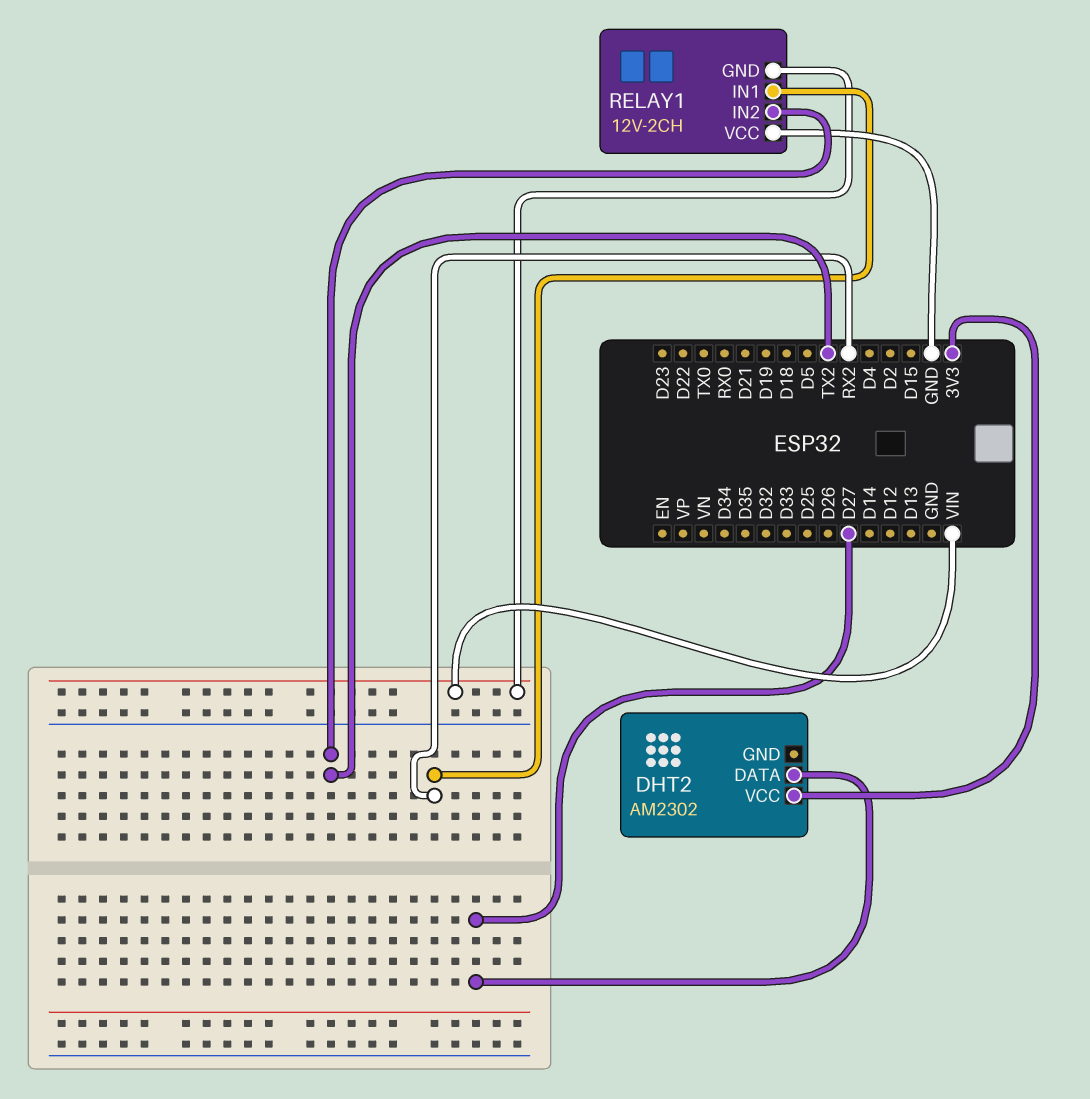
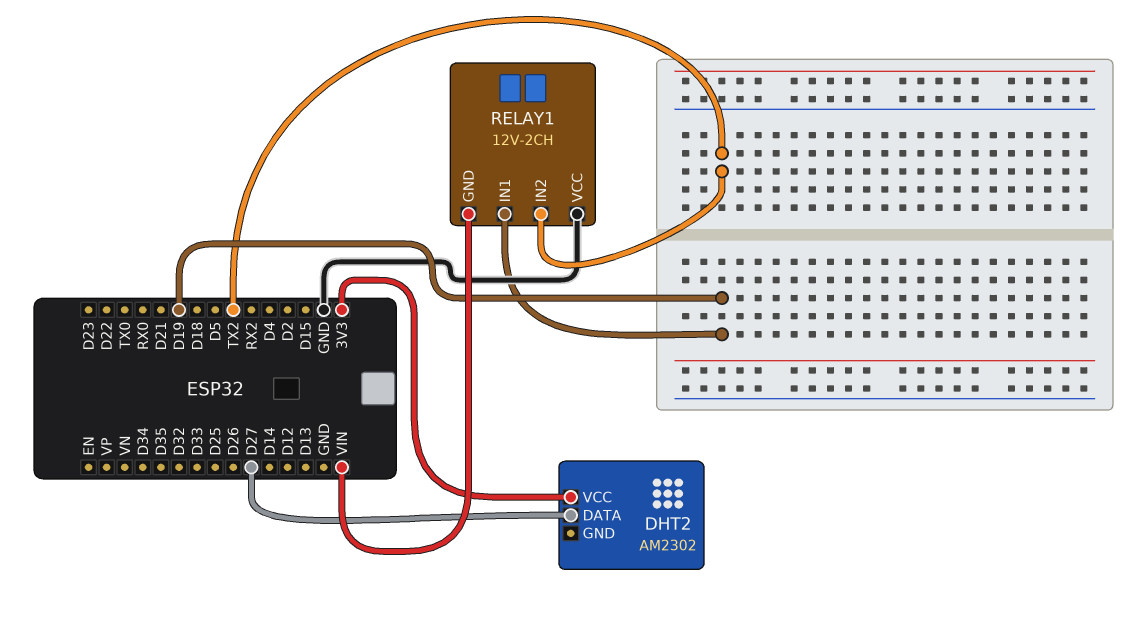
RELAY1 pin IN1: RX2 -> D19

